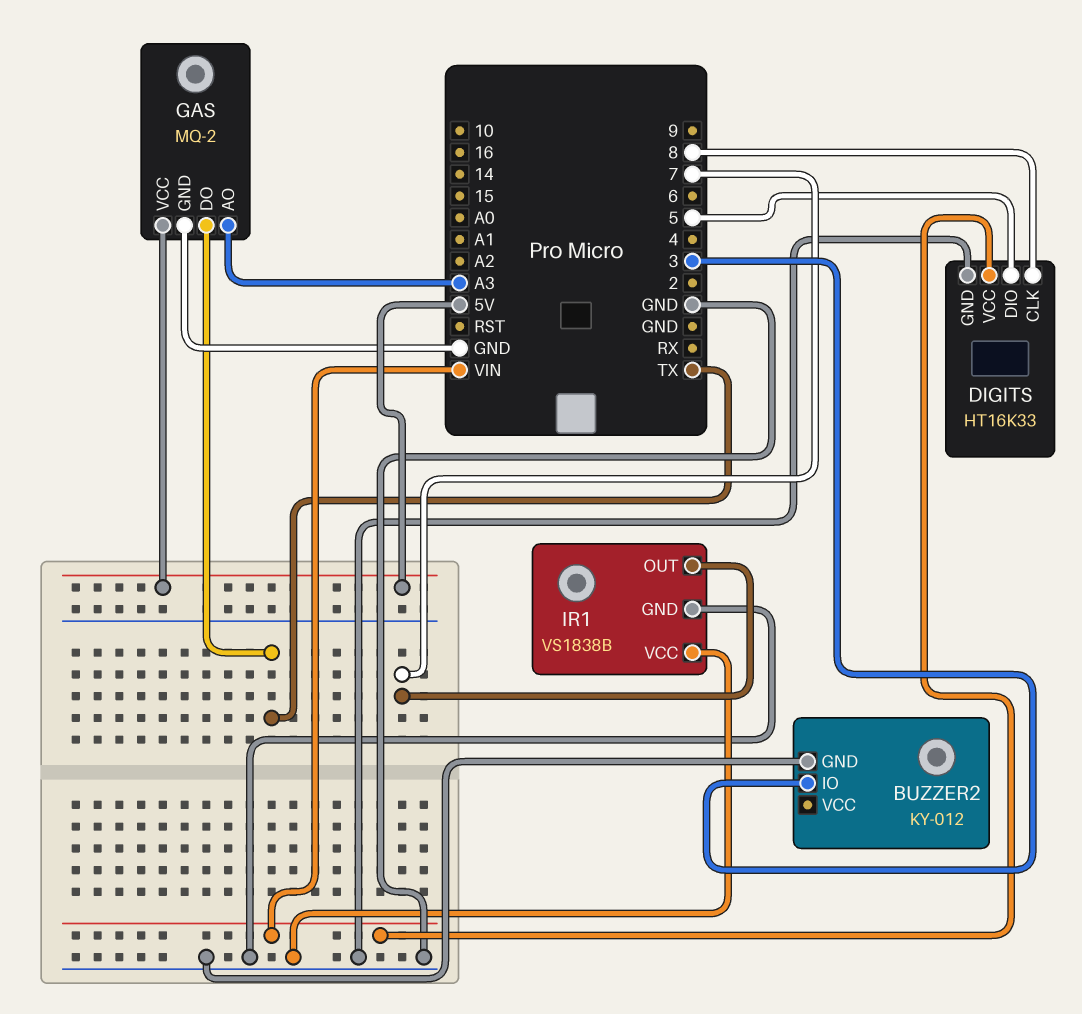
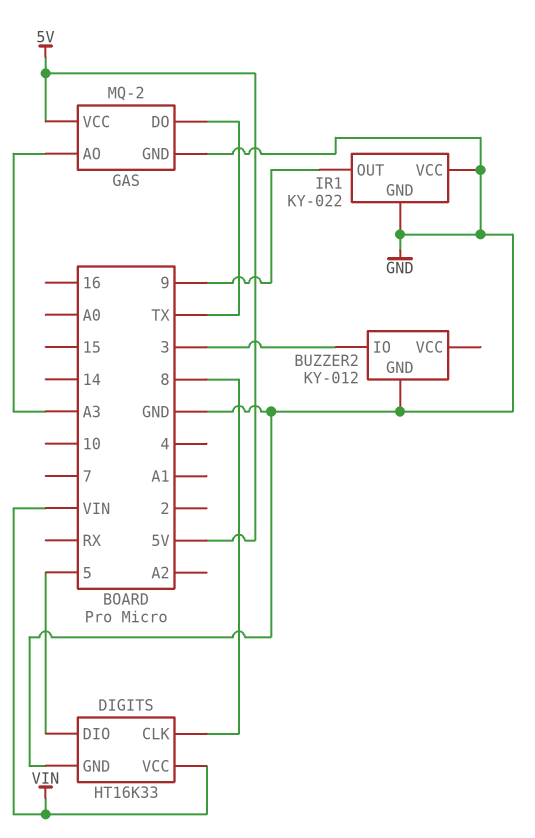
IR1: VS1838B -> KY-022
IR1 pin OUT: 7 -> 9

